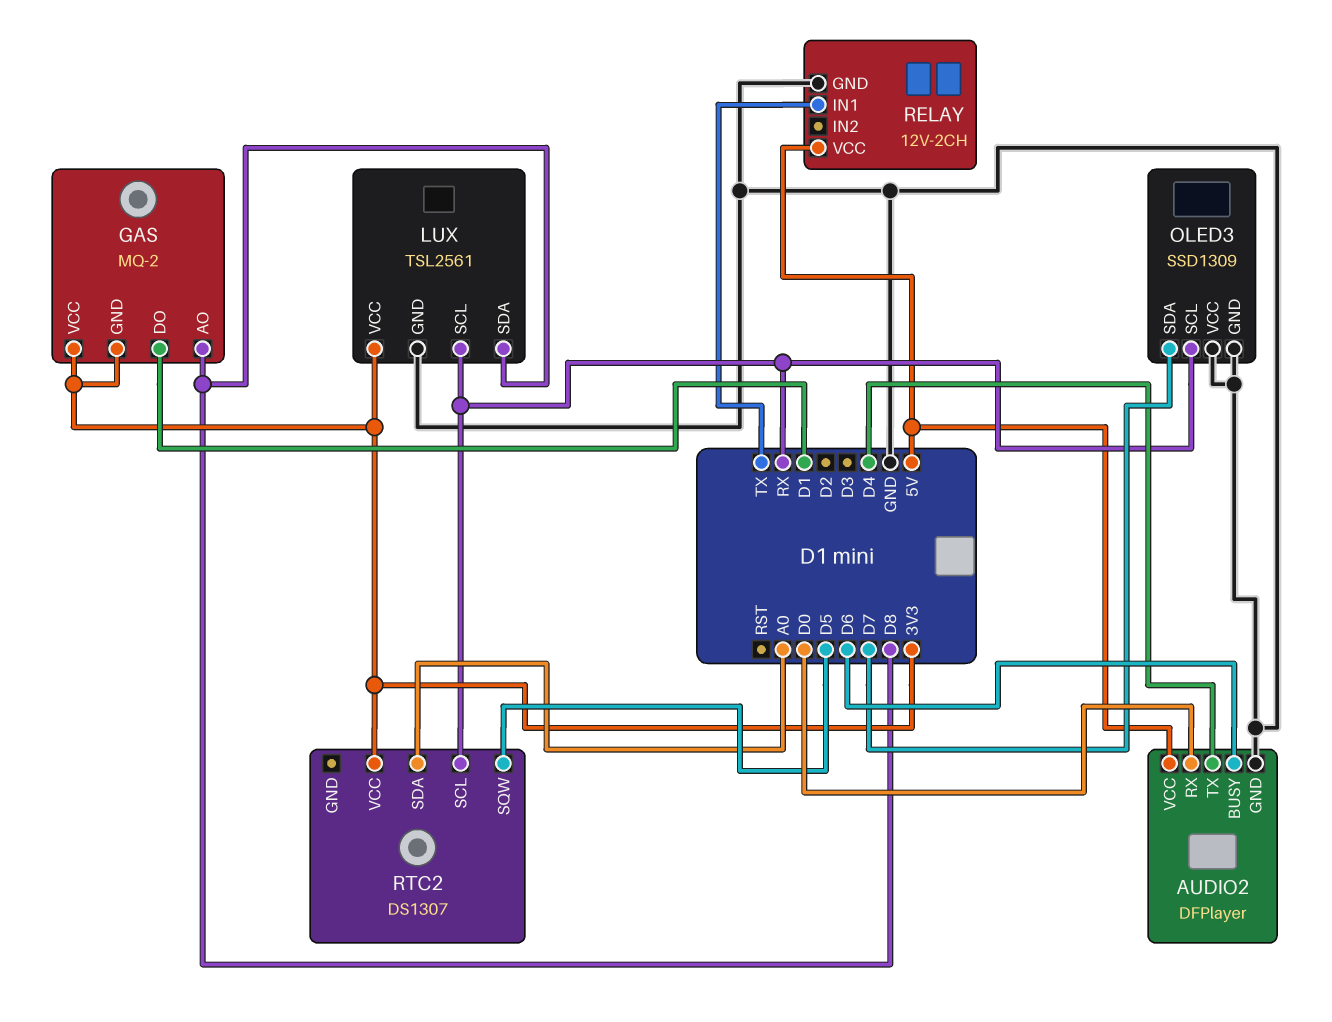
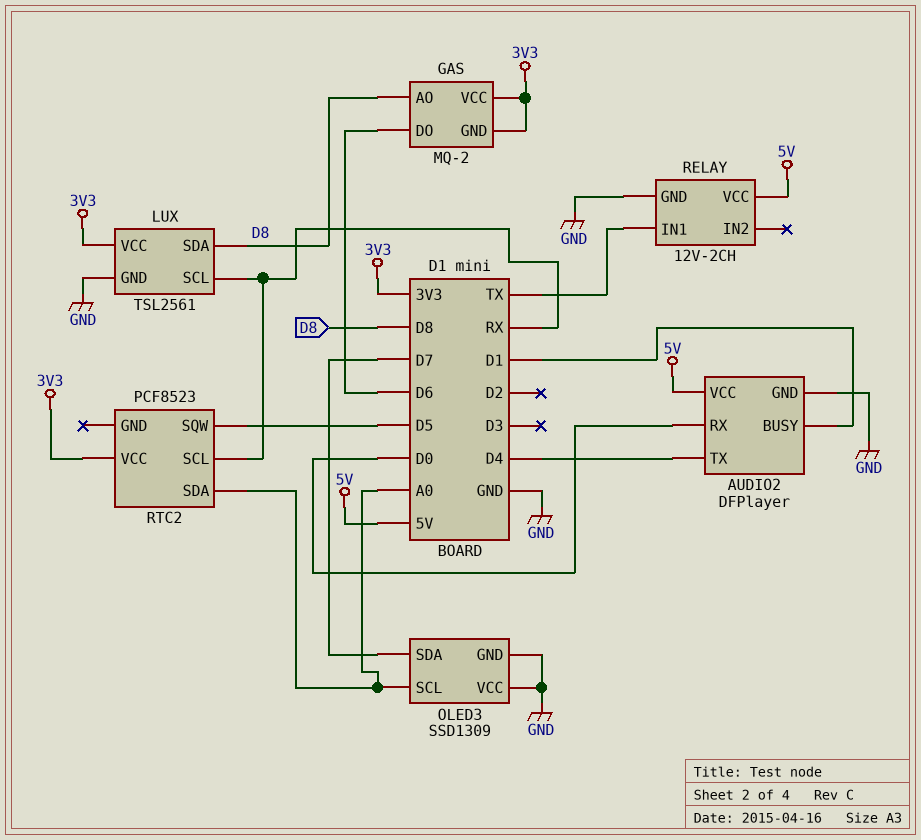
AUDIO2 pin BUSY: D6 -> D1
GAS pin DO: D1 -> D6
OLED3 pin SCL: RX -> A0
RTC2: DS1307 -> PCF8523

